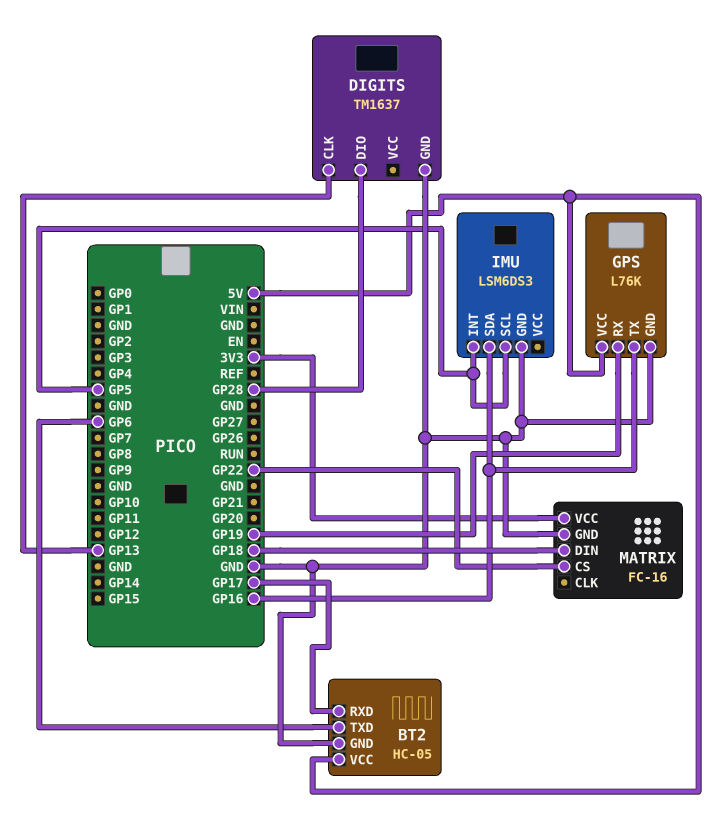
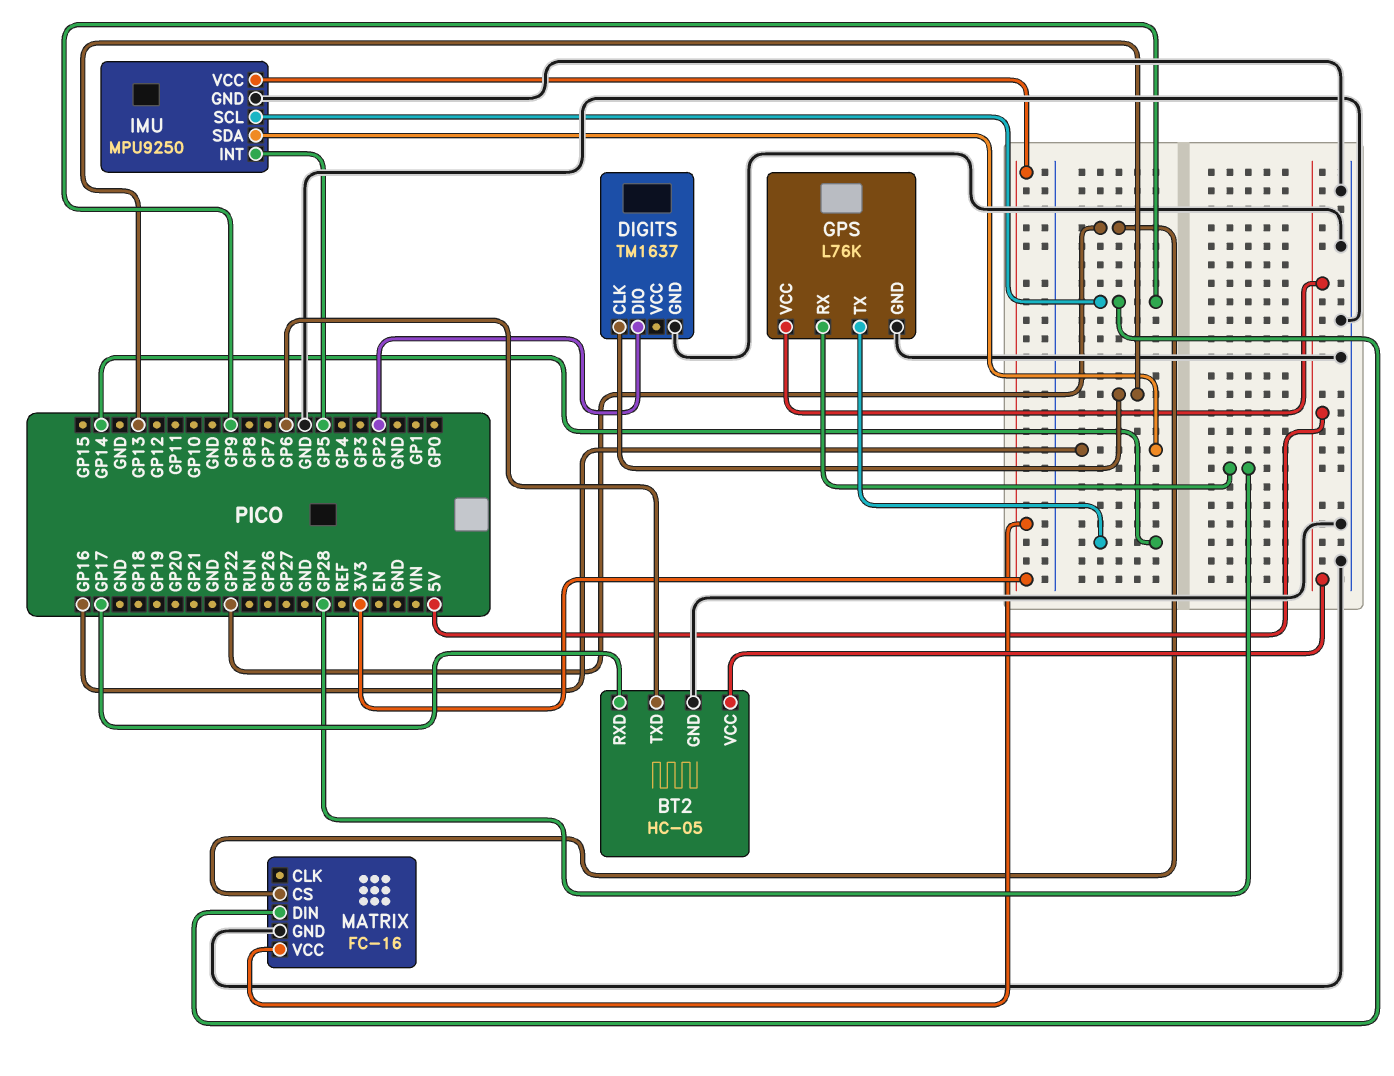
DIGITS pin DIO: GP28 -> GP2
GPS pin RX: GP19 -> GP28
GPS pin TX: GP16 -> GP14
IMU: LSM6DS3 -> MPU9250
IMU pin SCL: GP5 -> GP9
IMU pin VCC: none -> 3V3
MATRIX pin DIN: GP18 -> GP9

